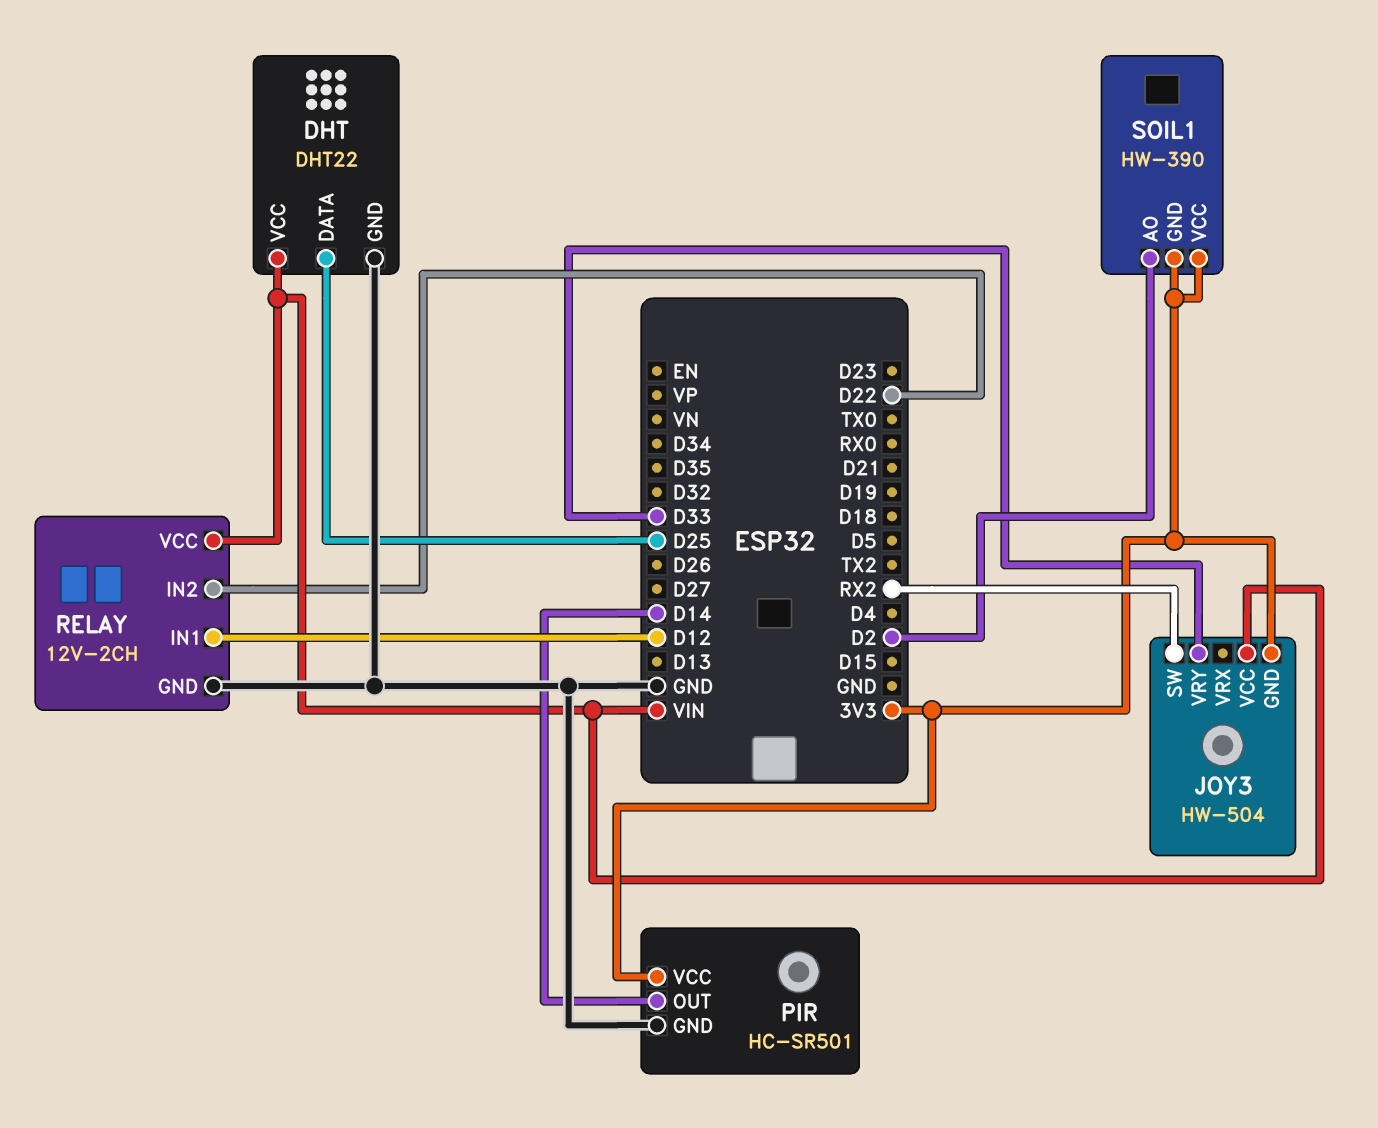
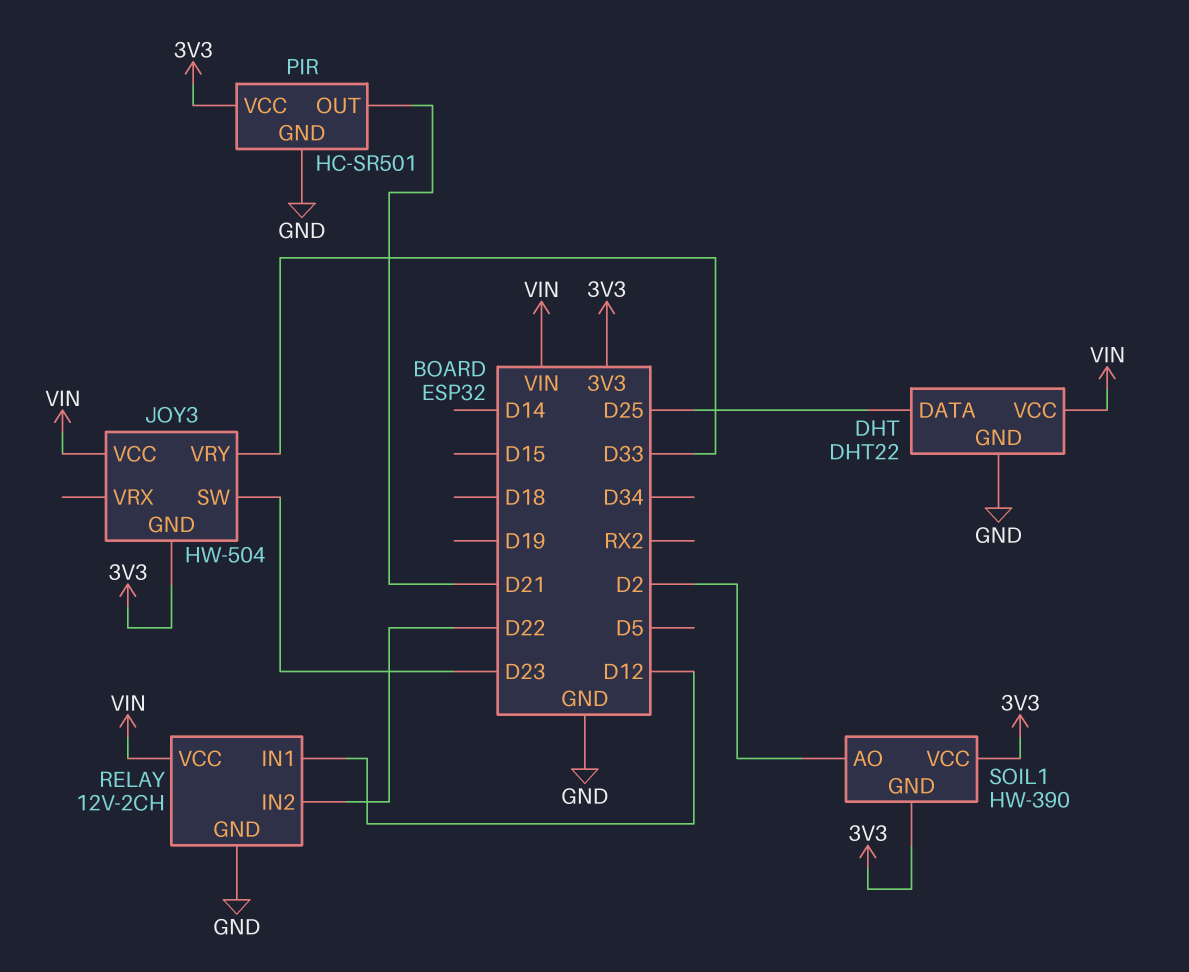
JOY3 pin SW: RX2 -> D23
PIR pin OUT: D14 -> D21

